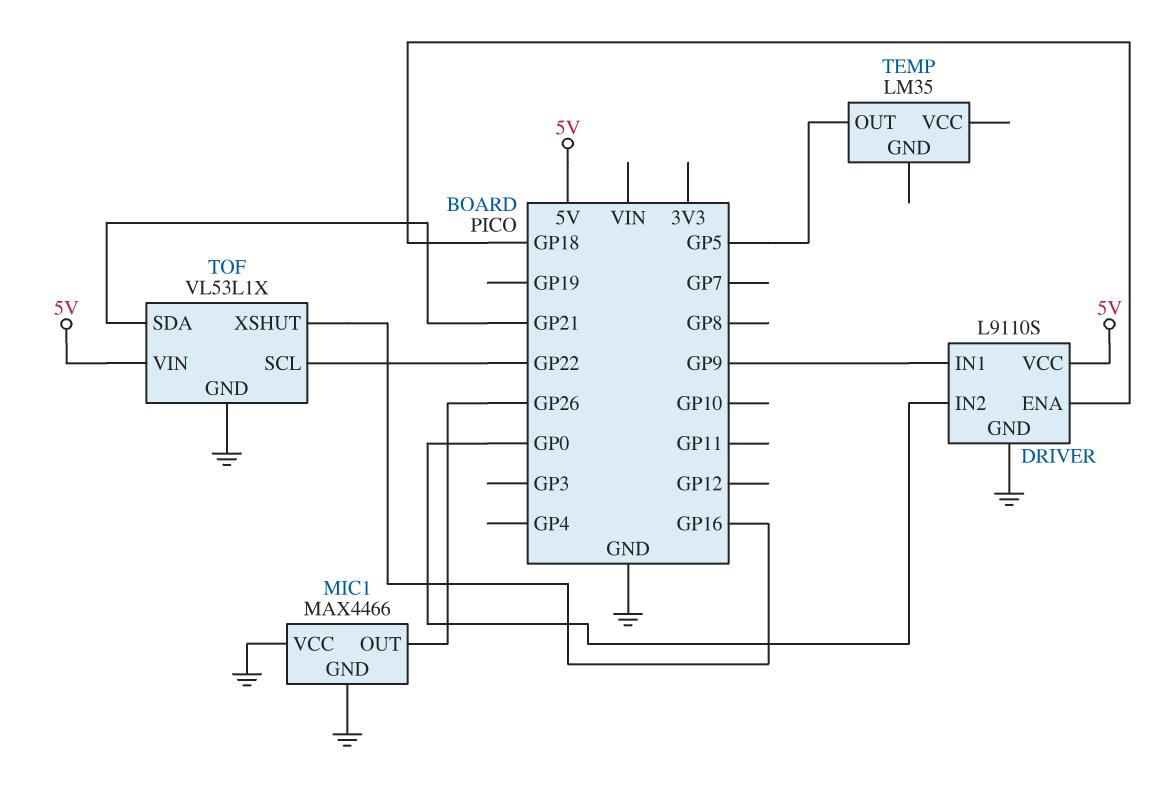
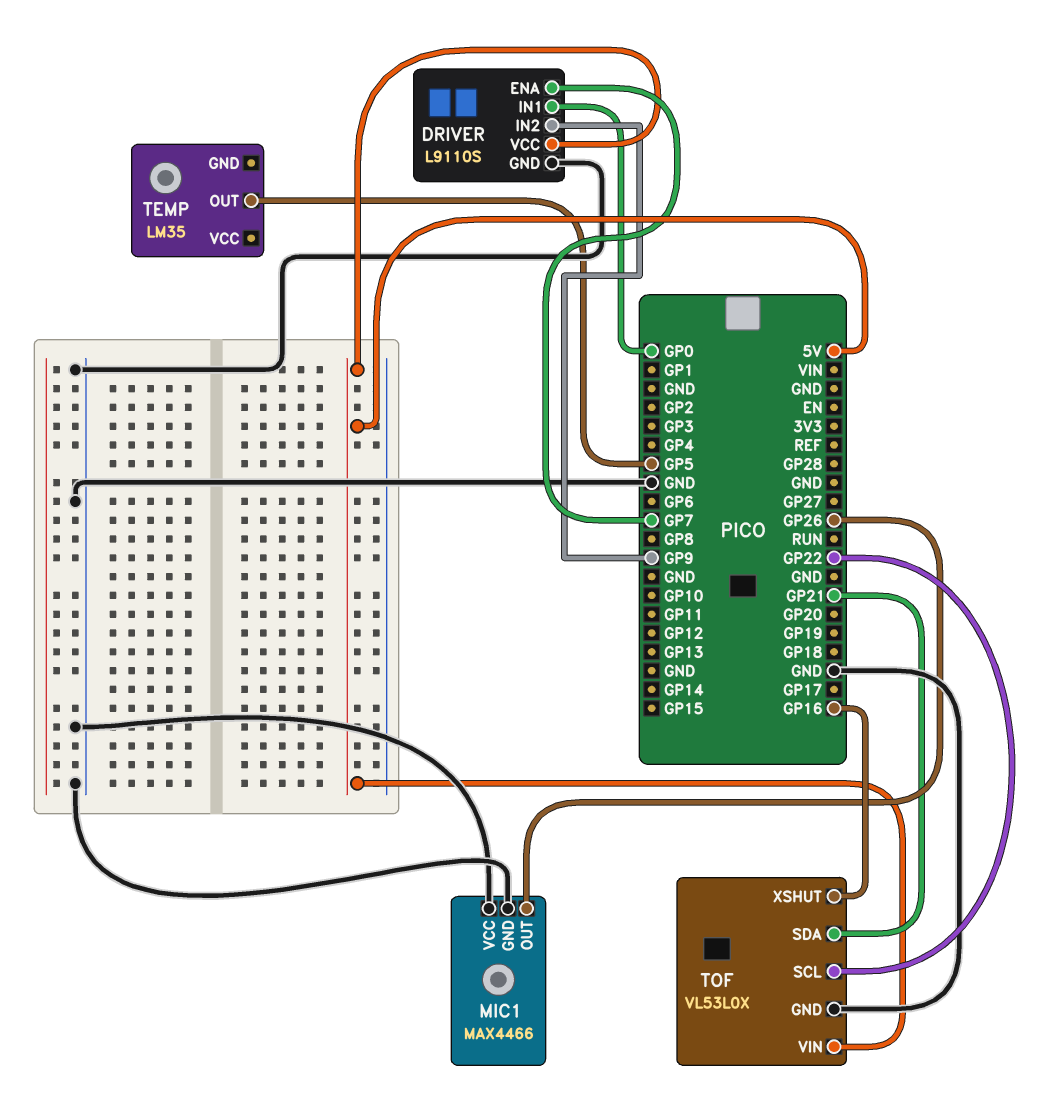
DRIVER pin ENA: GP18 -> GP7
DRIVER pin IN1: GP9 -> GP0
DRIVER pin IN2: GP0 -> GP9
TOF: VL53L1X -> VL53L0X

